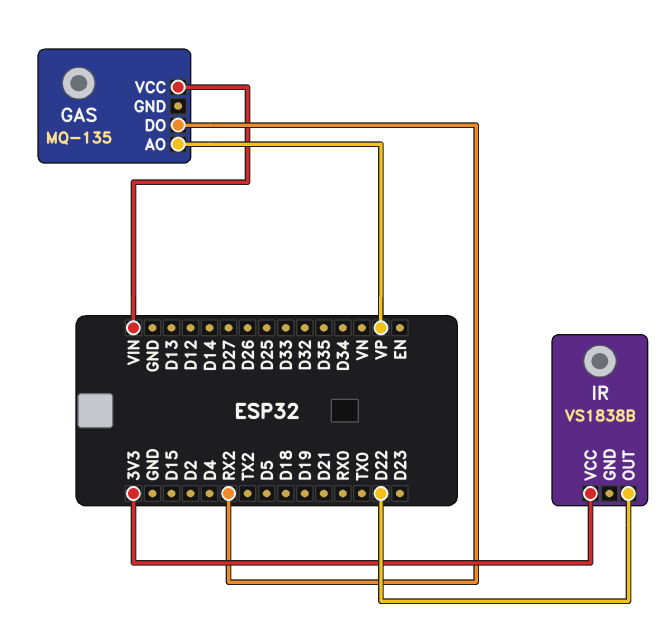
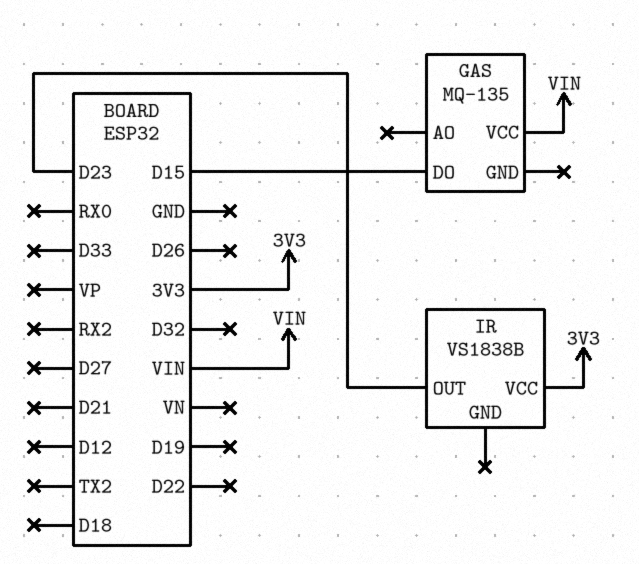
GAS pin AO: VP -> none
GAS pin DO: RX2 -> D15
IR pin OUT: D22 -> D23

